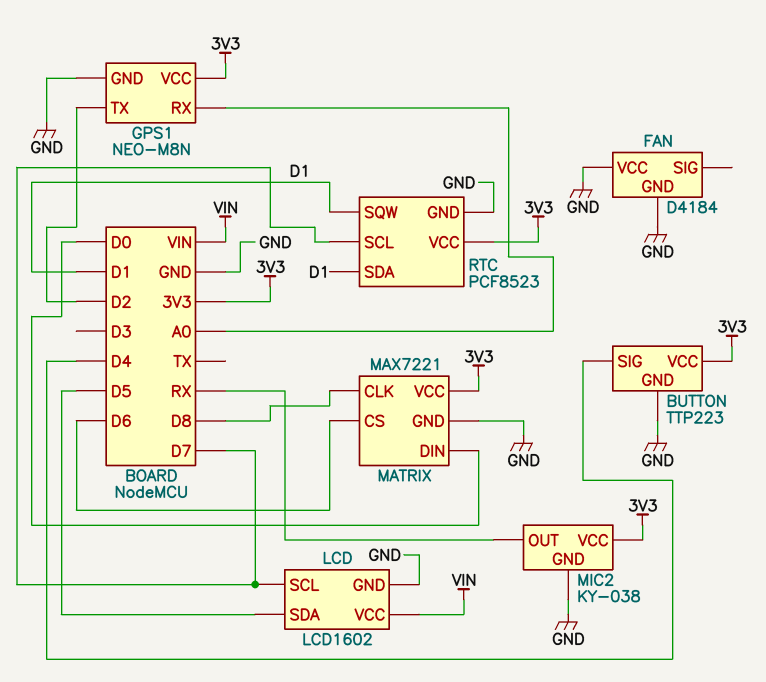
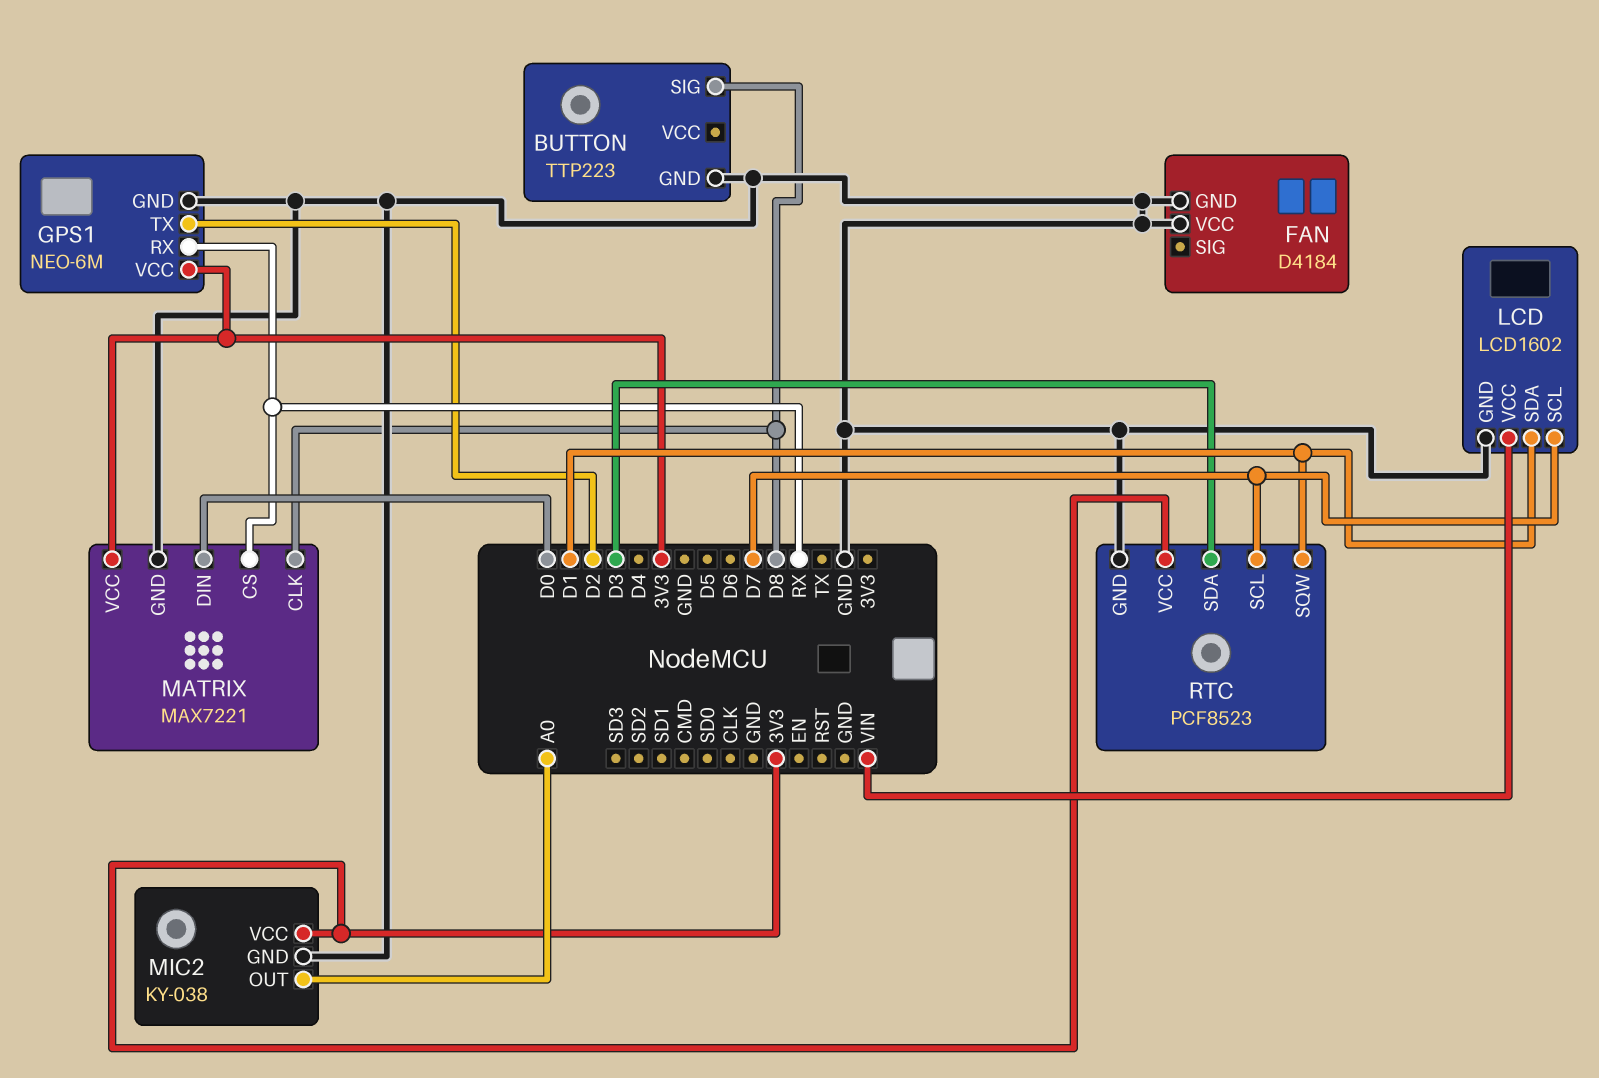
BUTTON pin SIG: D4 -> D8
BUTTON pin VCC: 3V3 -> none
GPS1: NEO-M8N -> NEO-6M
GPS1 pin RX: A0 -> RX
LCD pin SDA: D5 -> D1
MATRIX pin CS: D6 -> RX
MIC2 pin OUT: RX -> A0
RTC pin SDA: D1 -> D3

